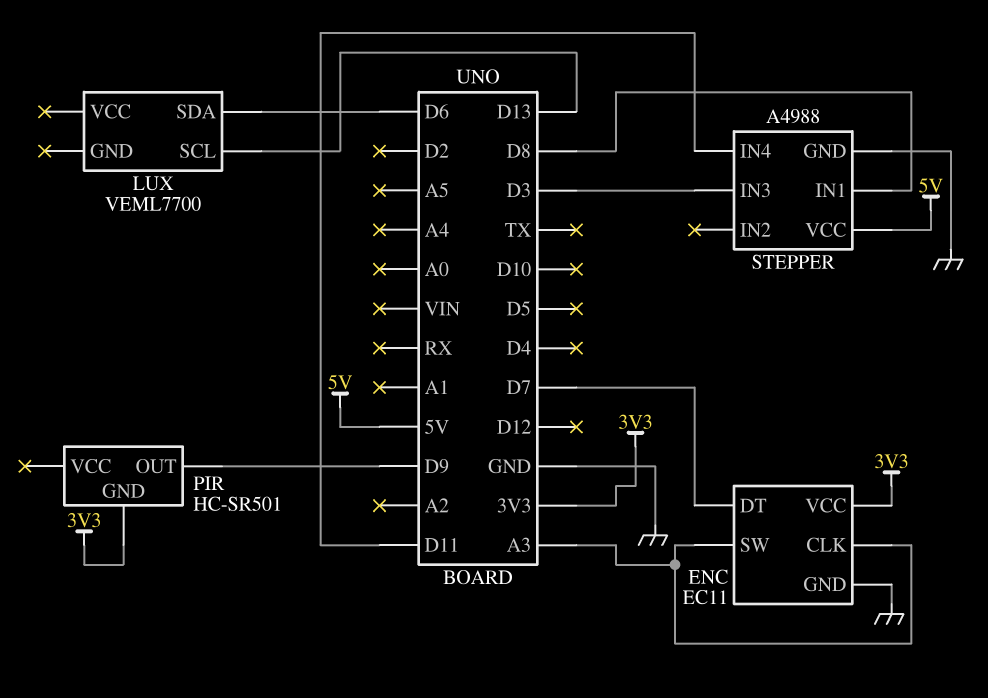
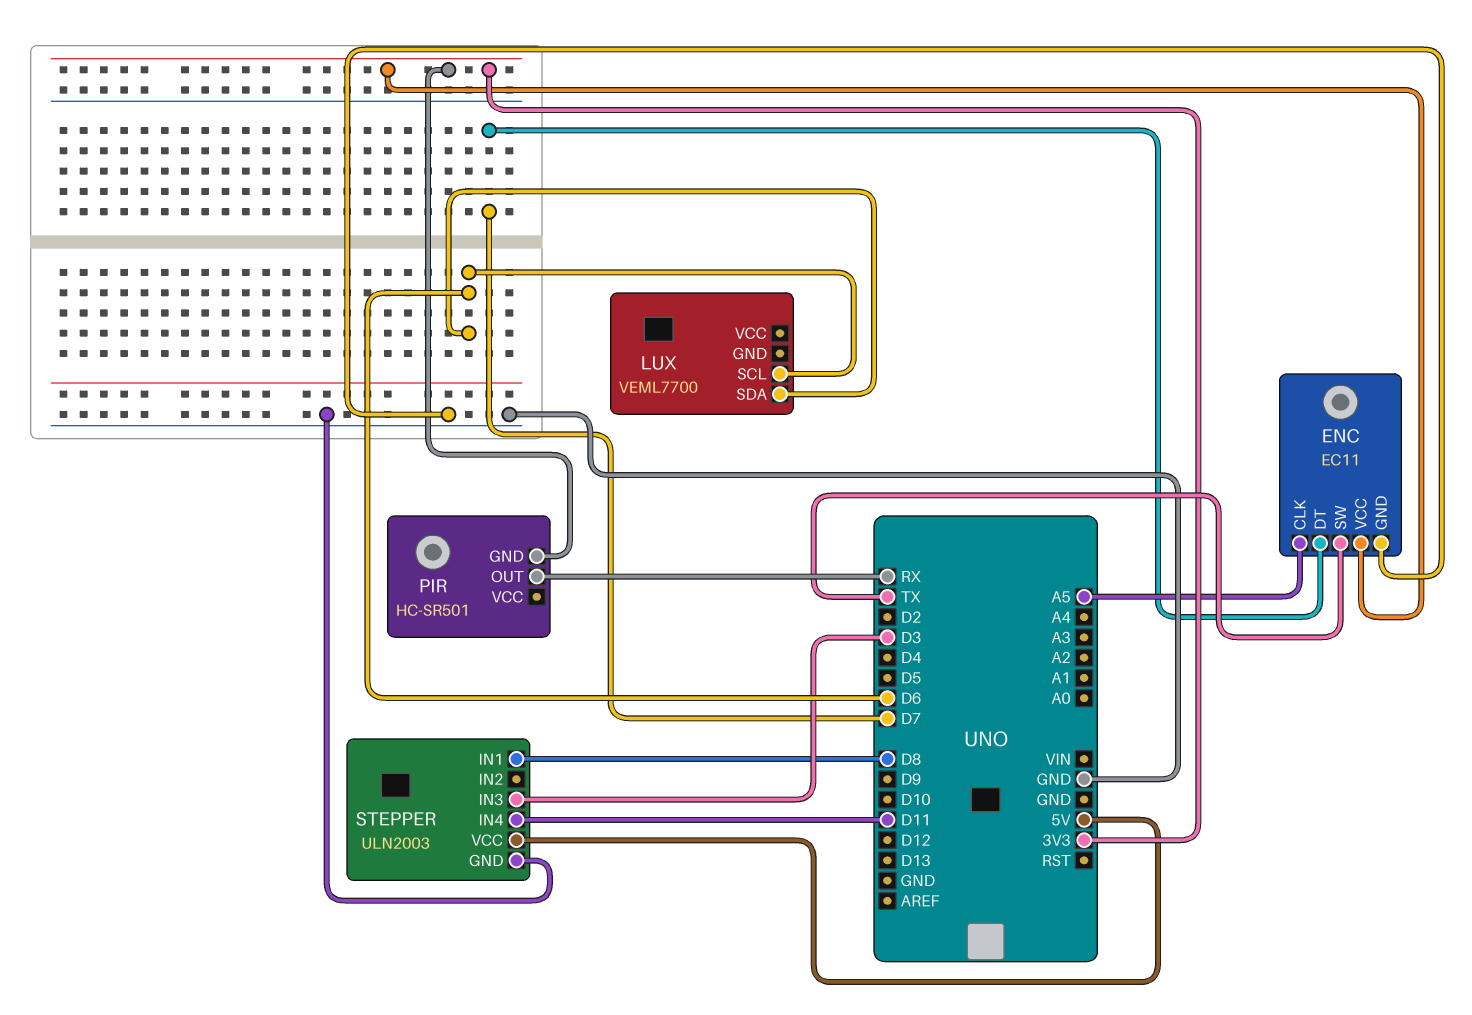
ENC pin CLK: A3 -> A5
ENC pin SW: A3 -> TX
LUX pin SCL: D13 -> D6
PIR pin OUT: D9 -> RX
STEPPER: A4988 -> ULN2003

